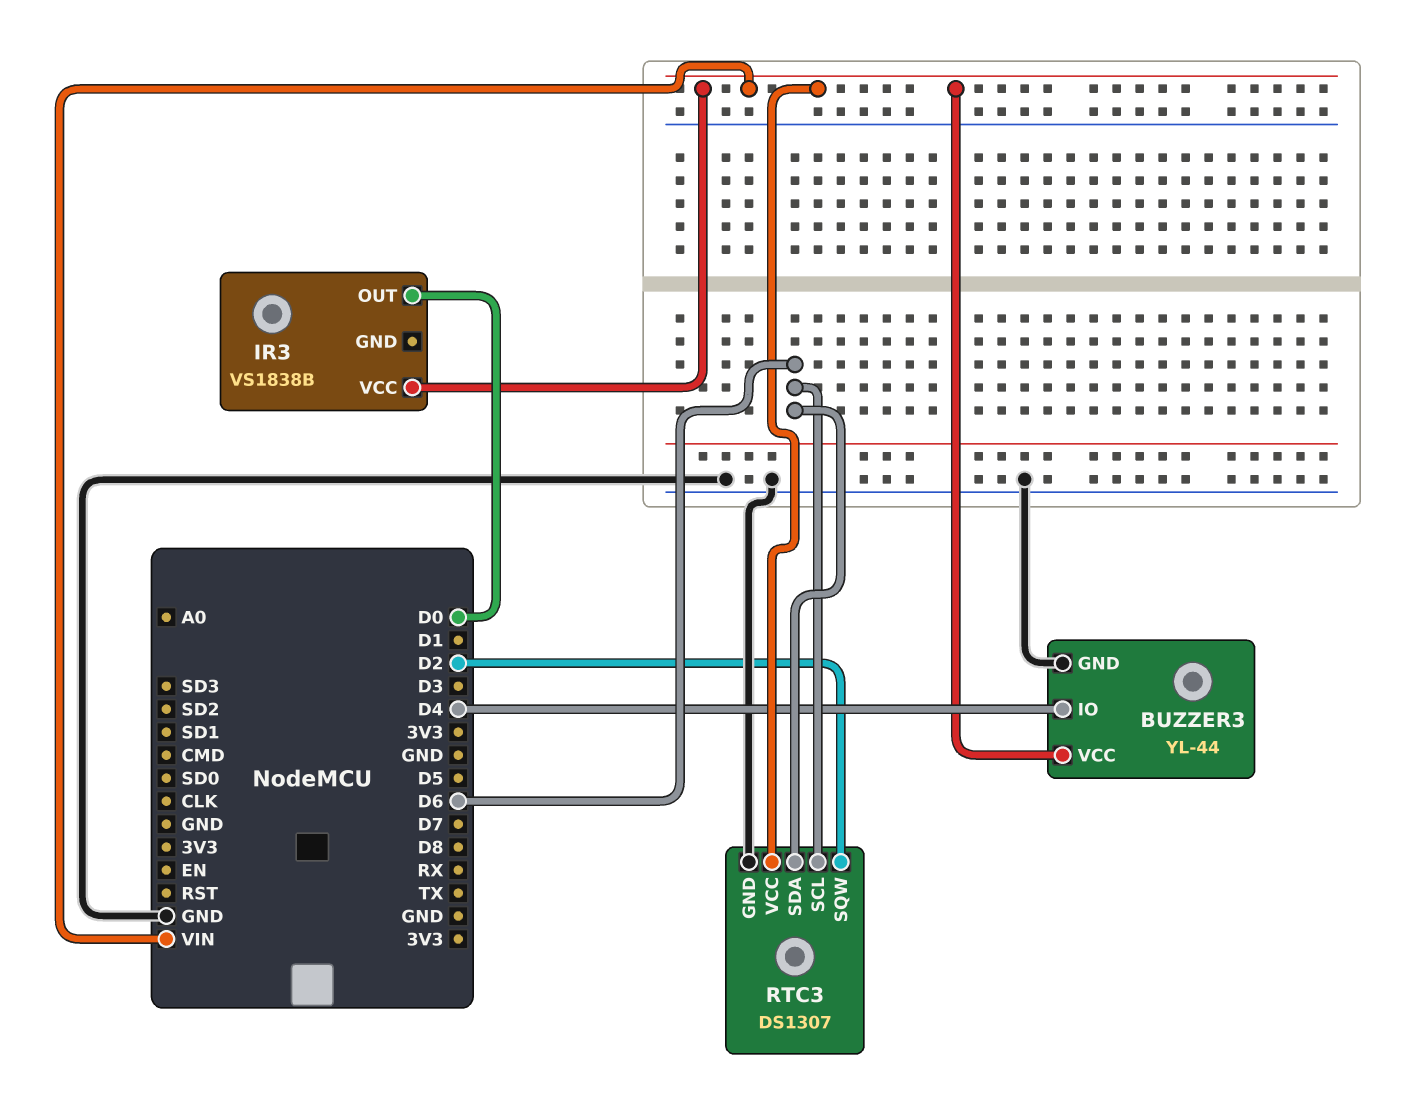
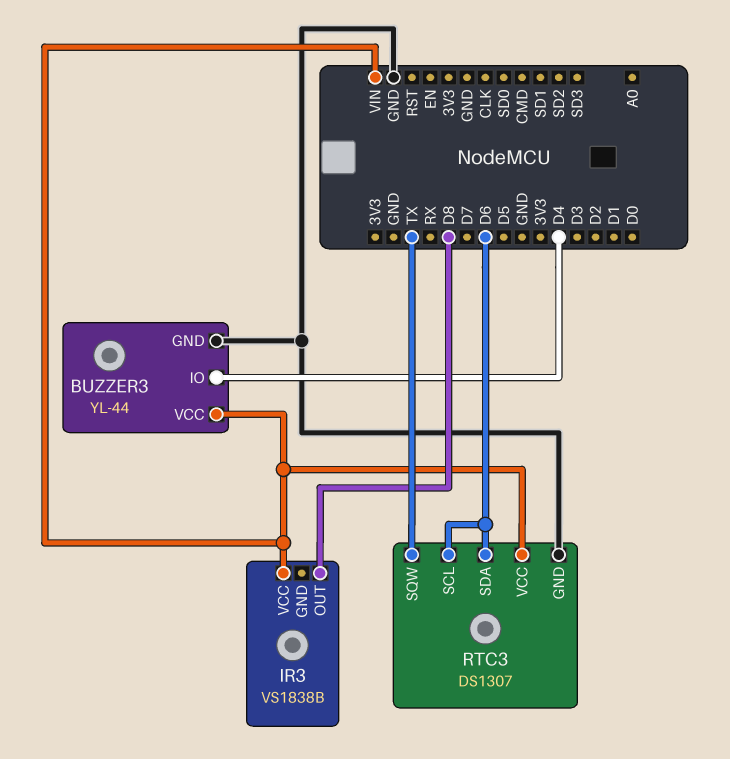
IR3 pin OUT: D0 -> D8
RTC3 pin SQW: D2 -> TX

